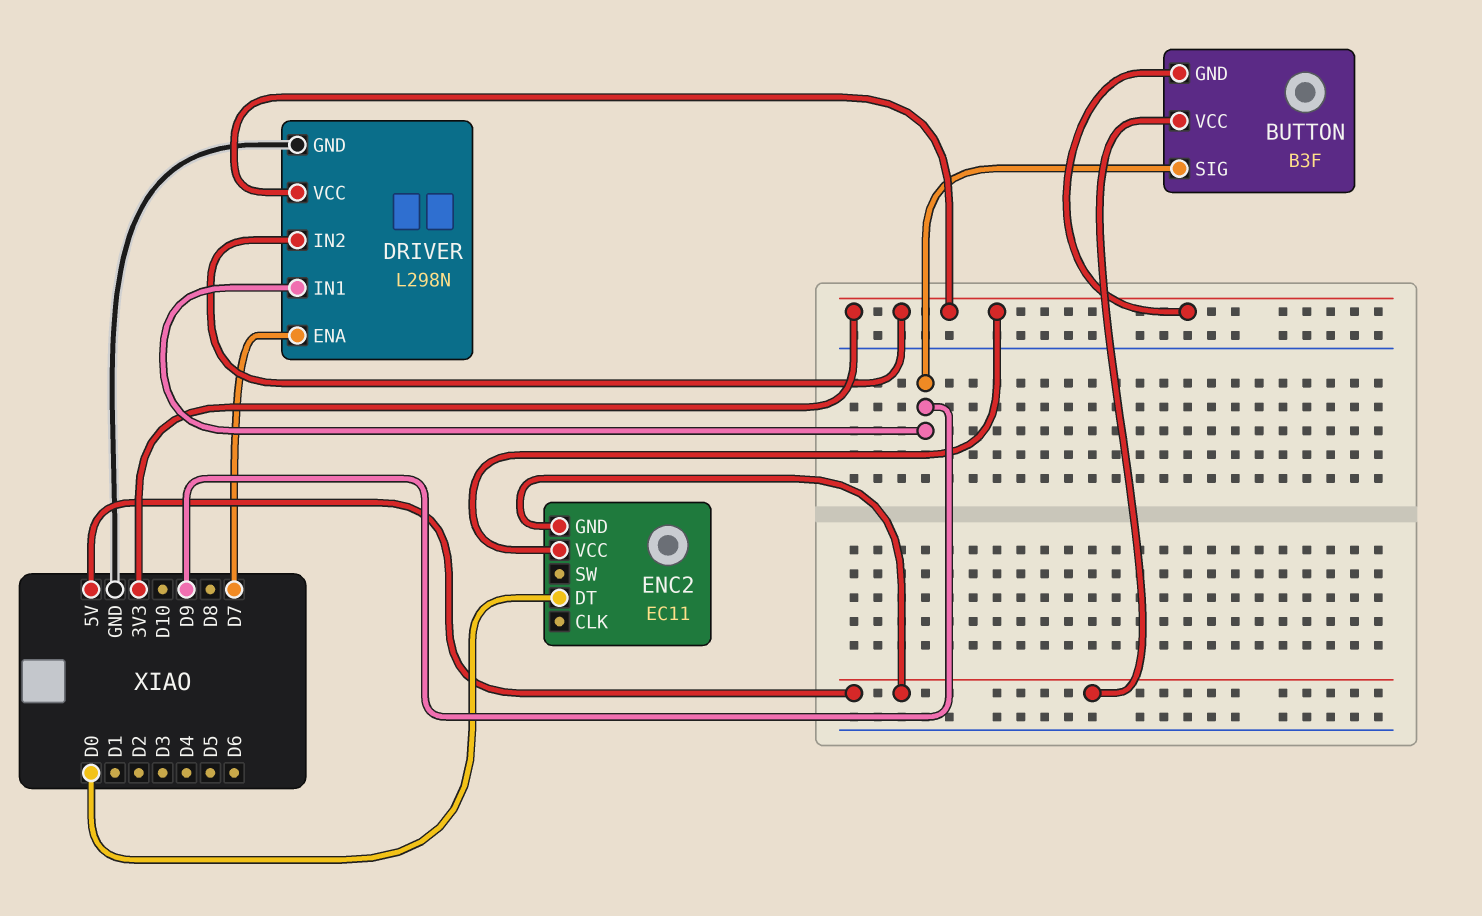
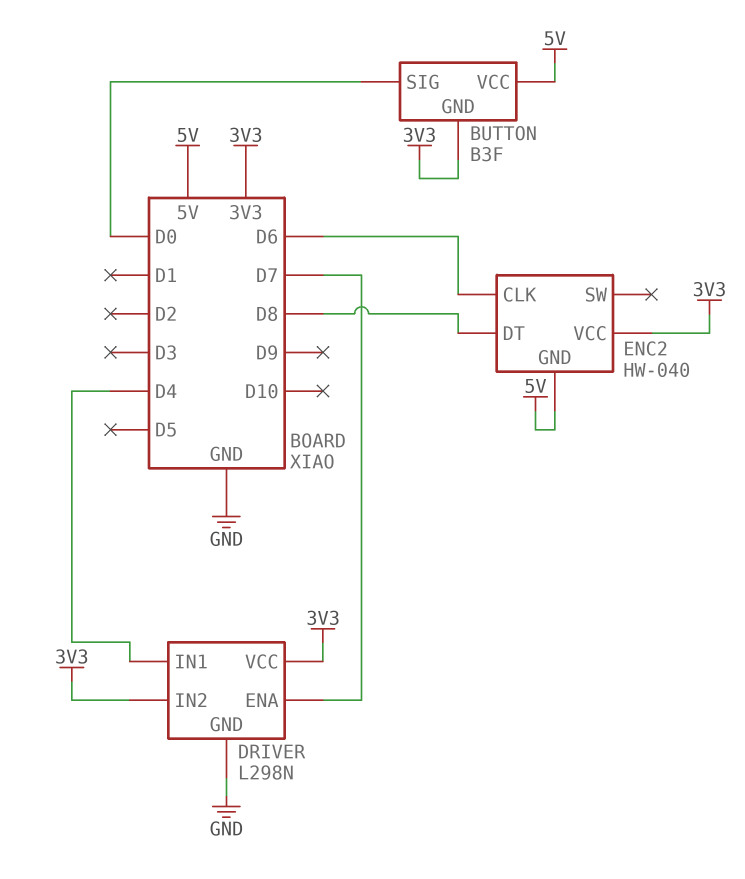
BUTTON pin SIG: D9 -> D0
DRIVER pin IN1: D9 -> D4
ENC2: EC11 -> HW-040
ENC2 pin CLK: none -> D6
ENC2 pin DT: D0 -> D8

